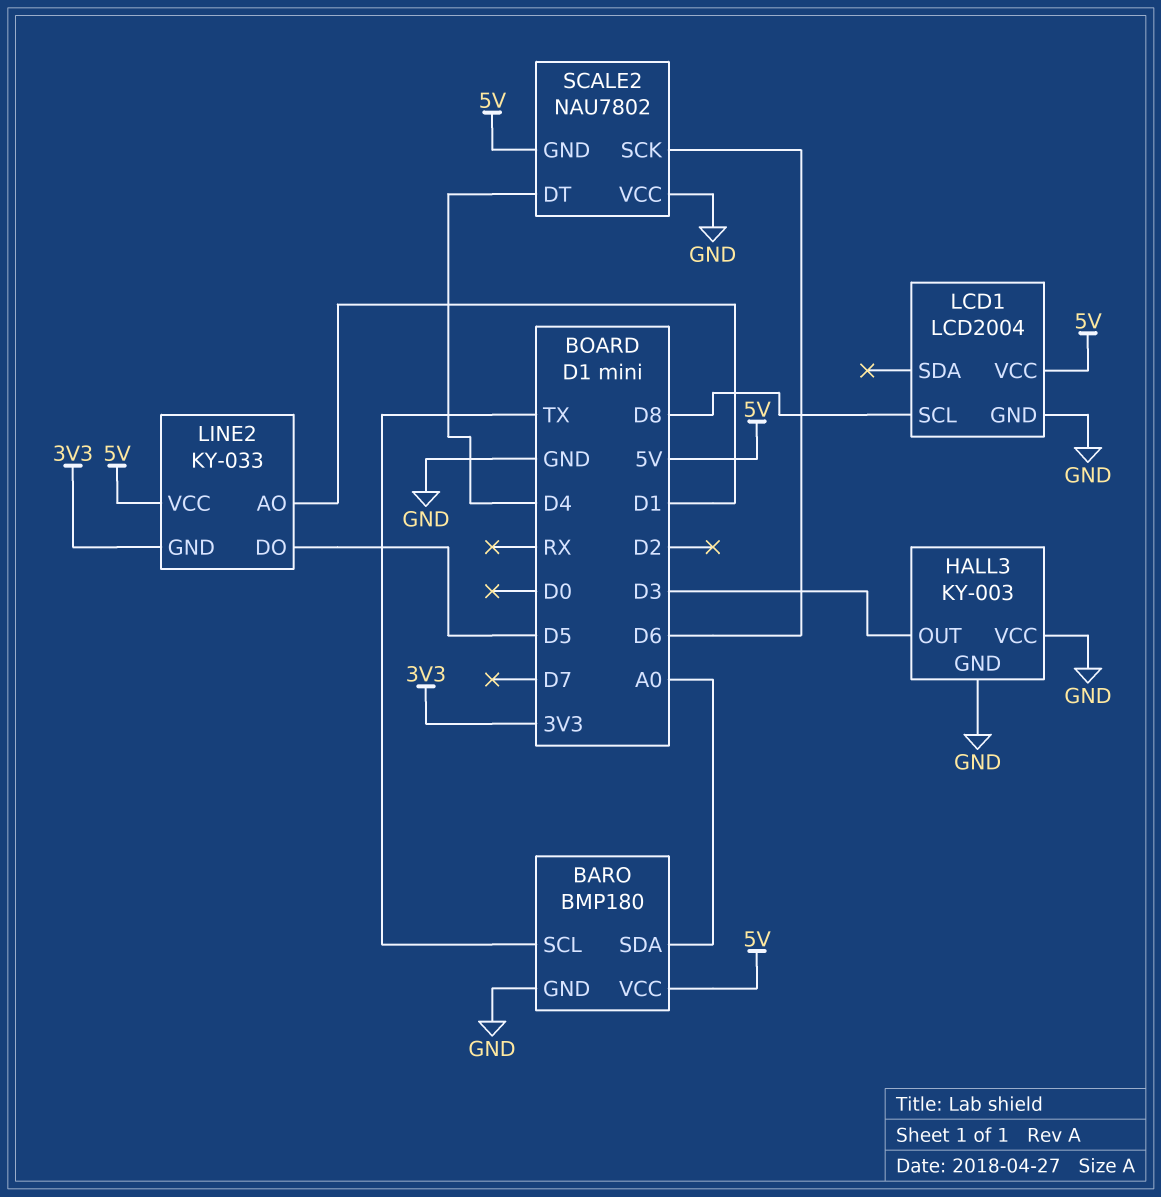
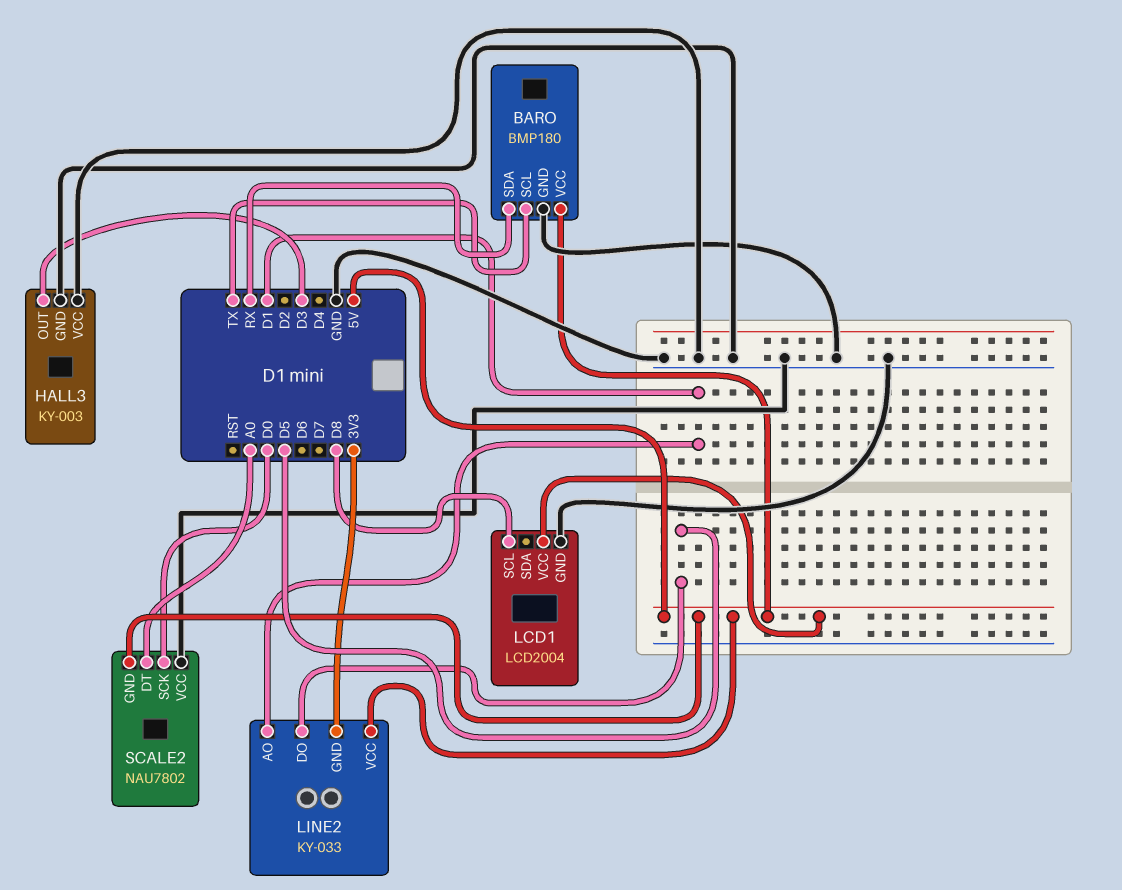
BARO pin SDA: A0 -> RX
SCALE2 pin DT: D4 -> A0
SCALE2 pin SCK: D6 -> D0

